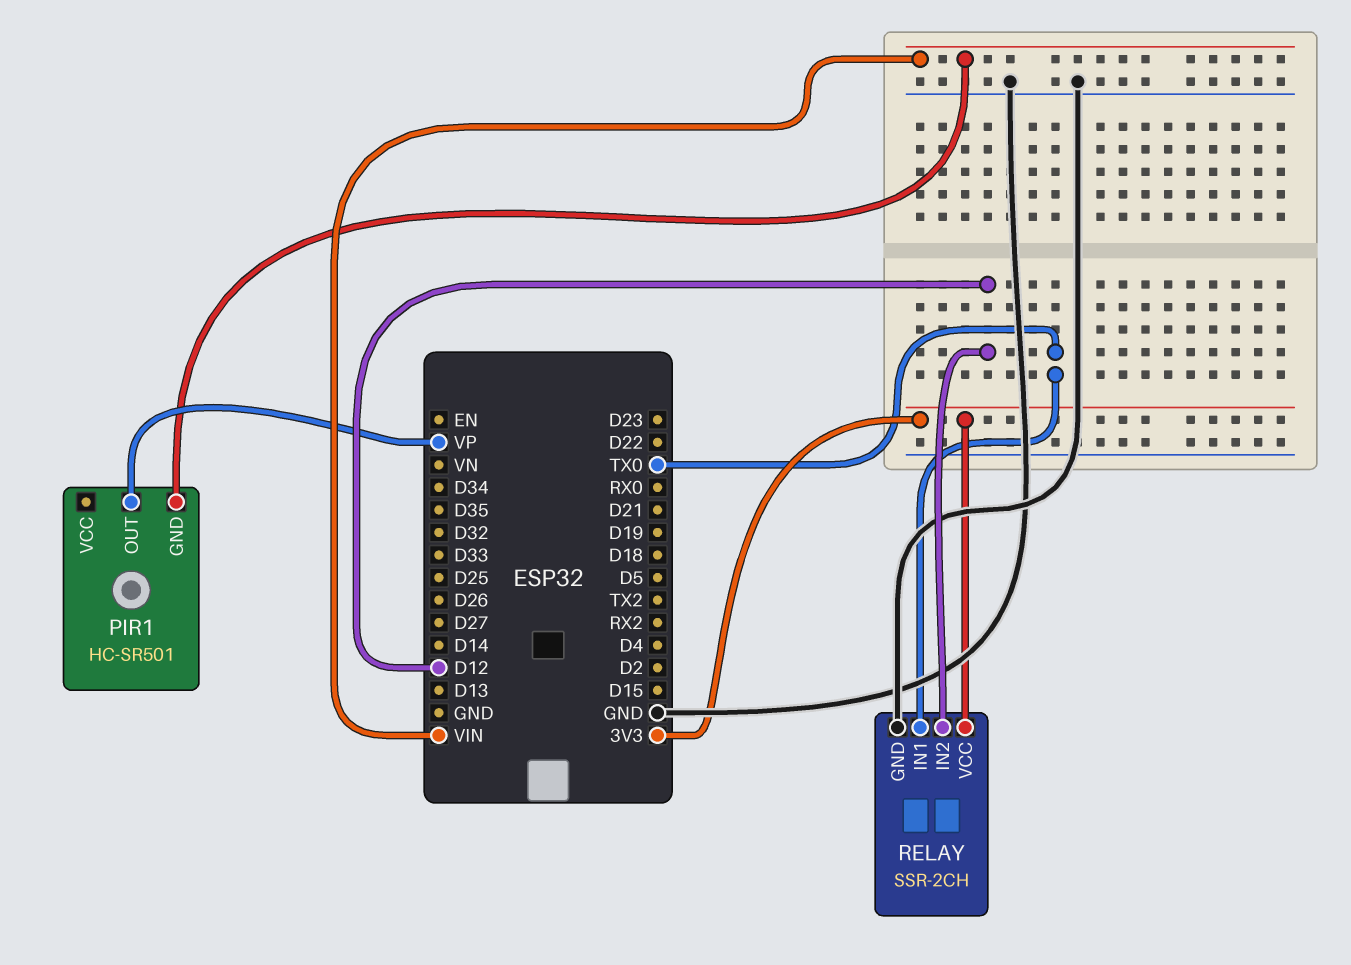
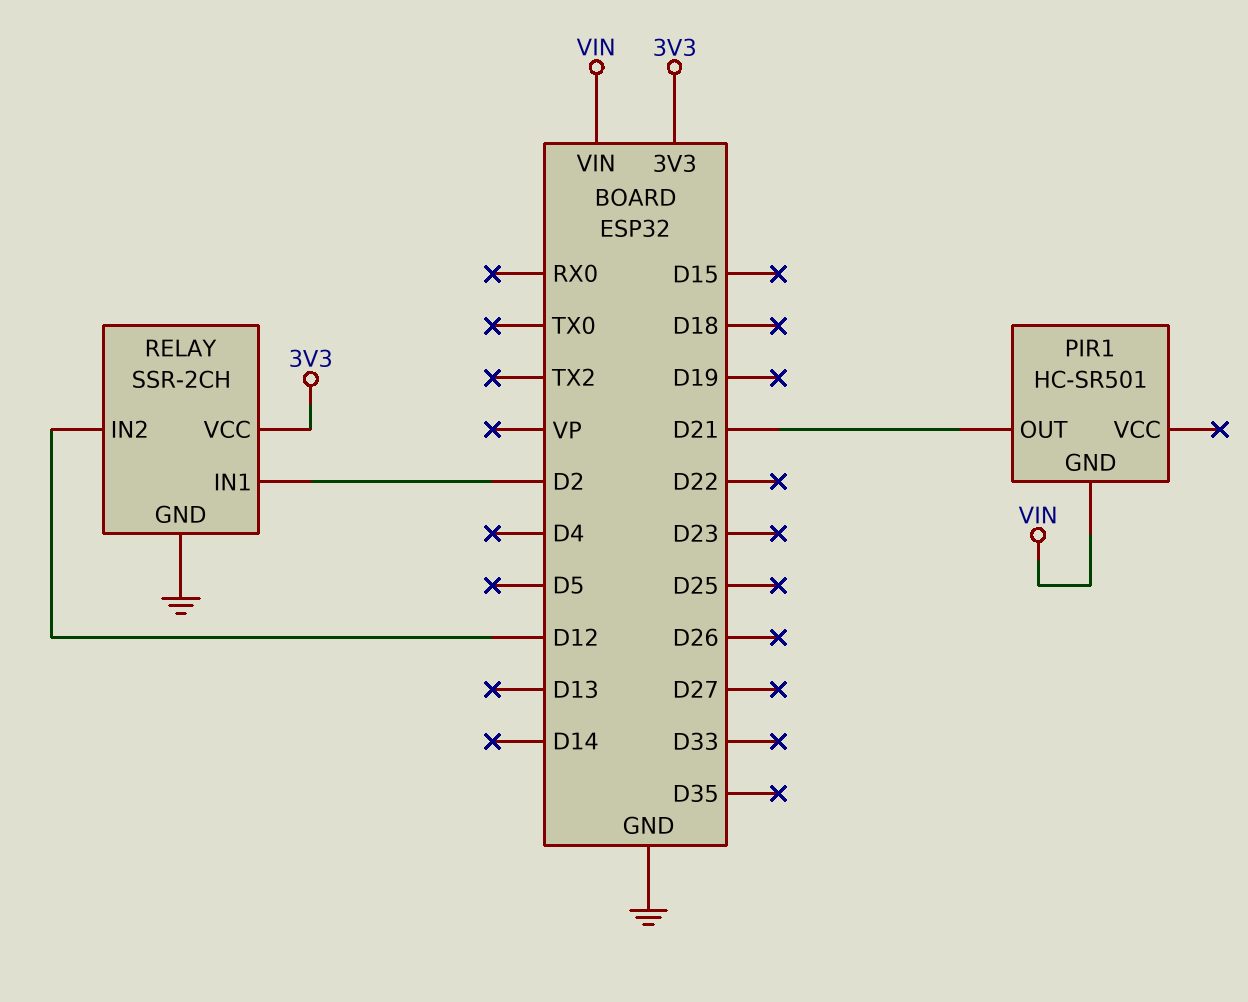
PIR1 pin OUT: VP -> D21
RELAY pin IN1: TX0 -> D2

